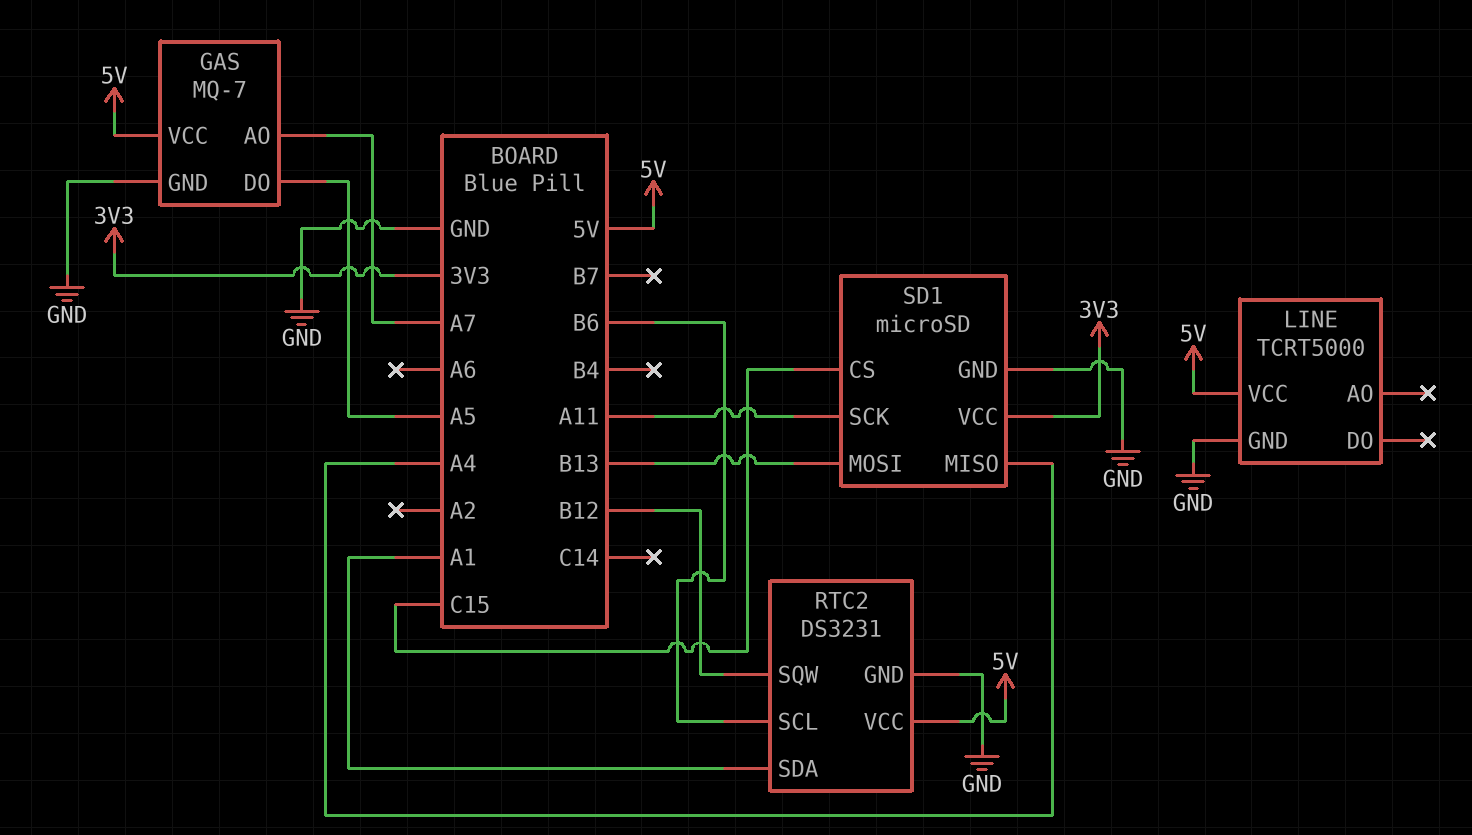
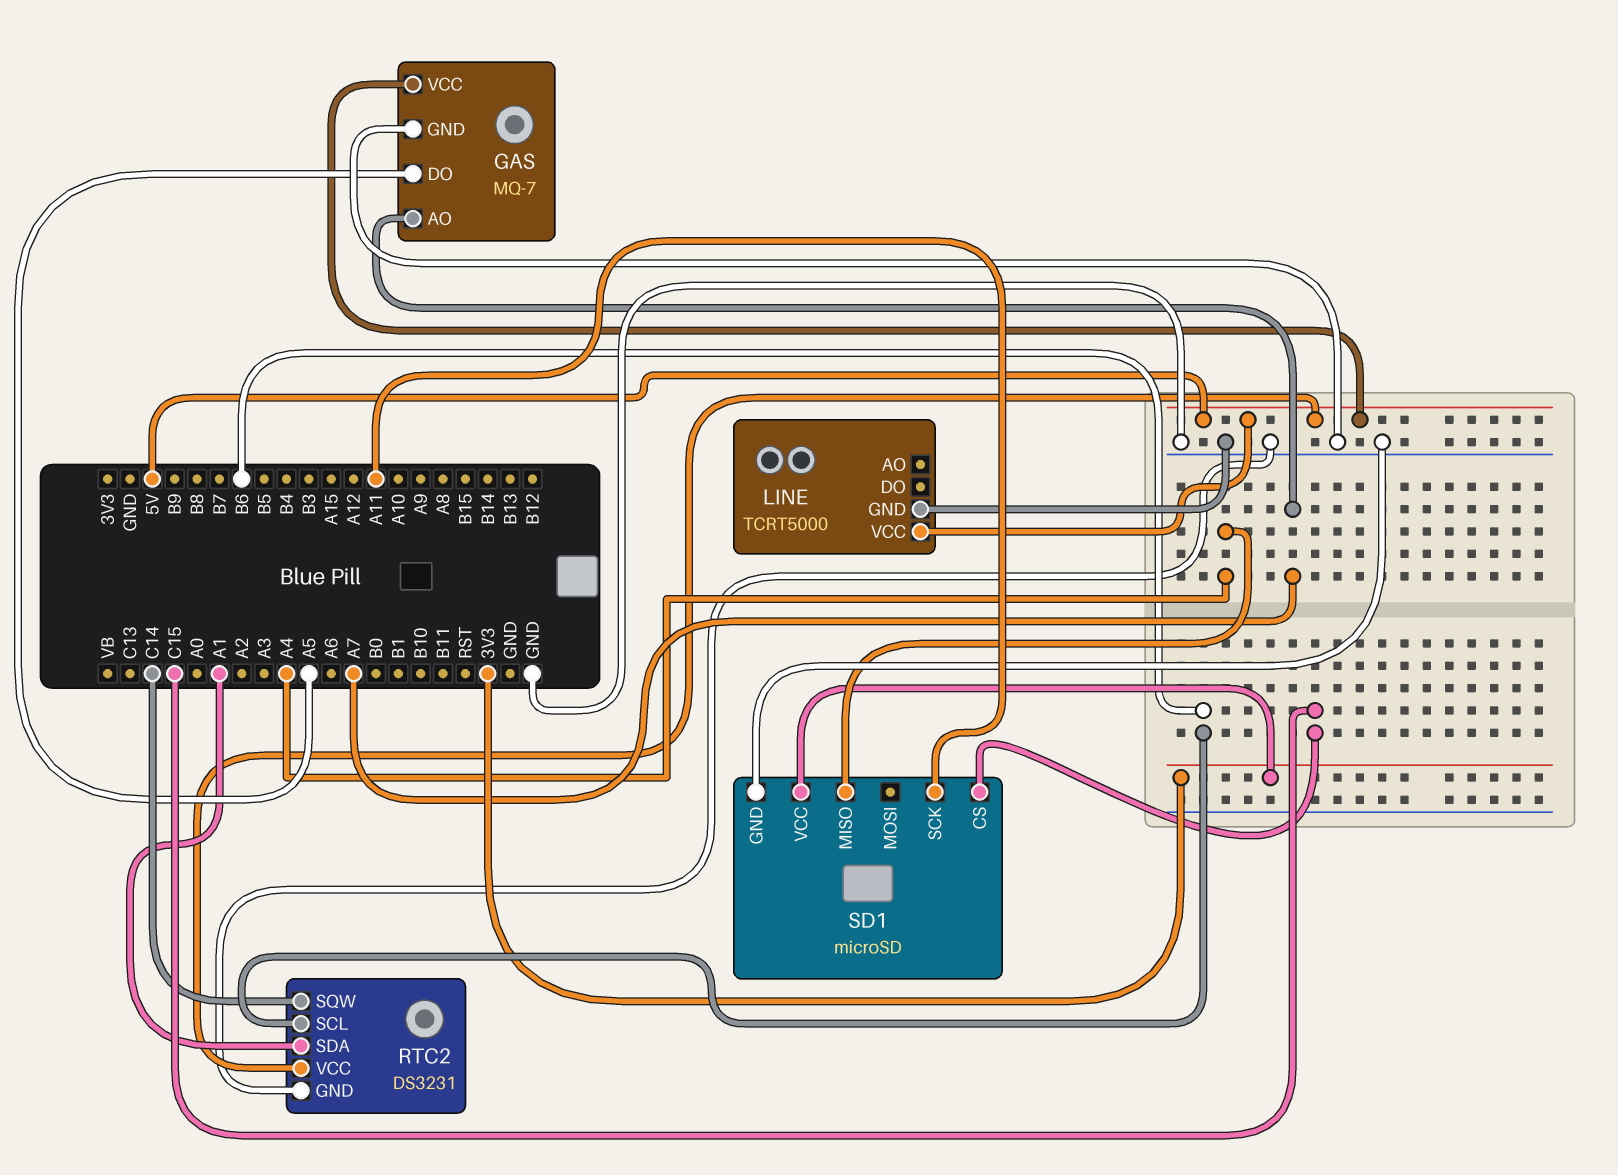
RTC2 pin SQW: B12 -> C14
SD1 pin MOSI: B13 -> none

